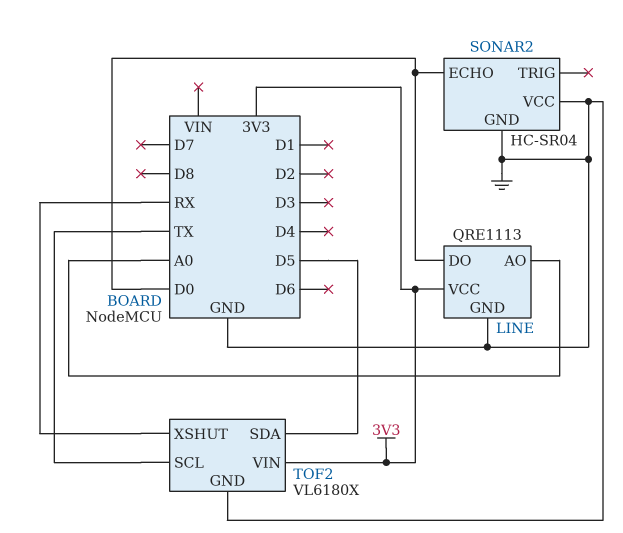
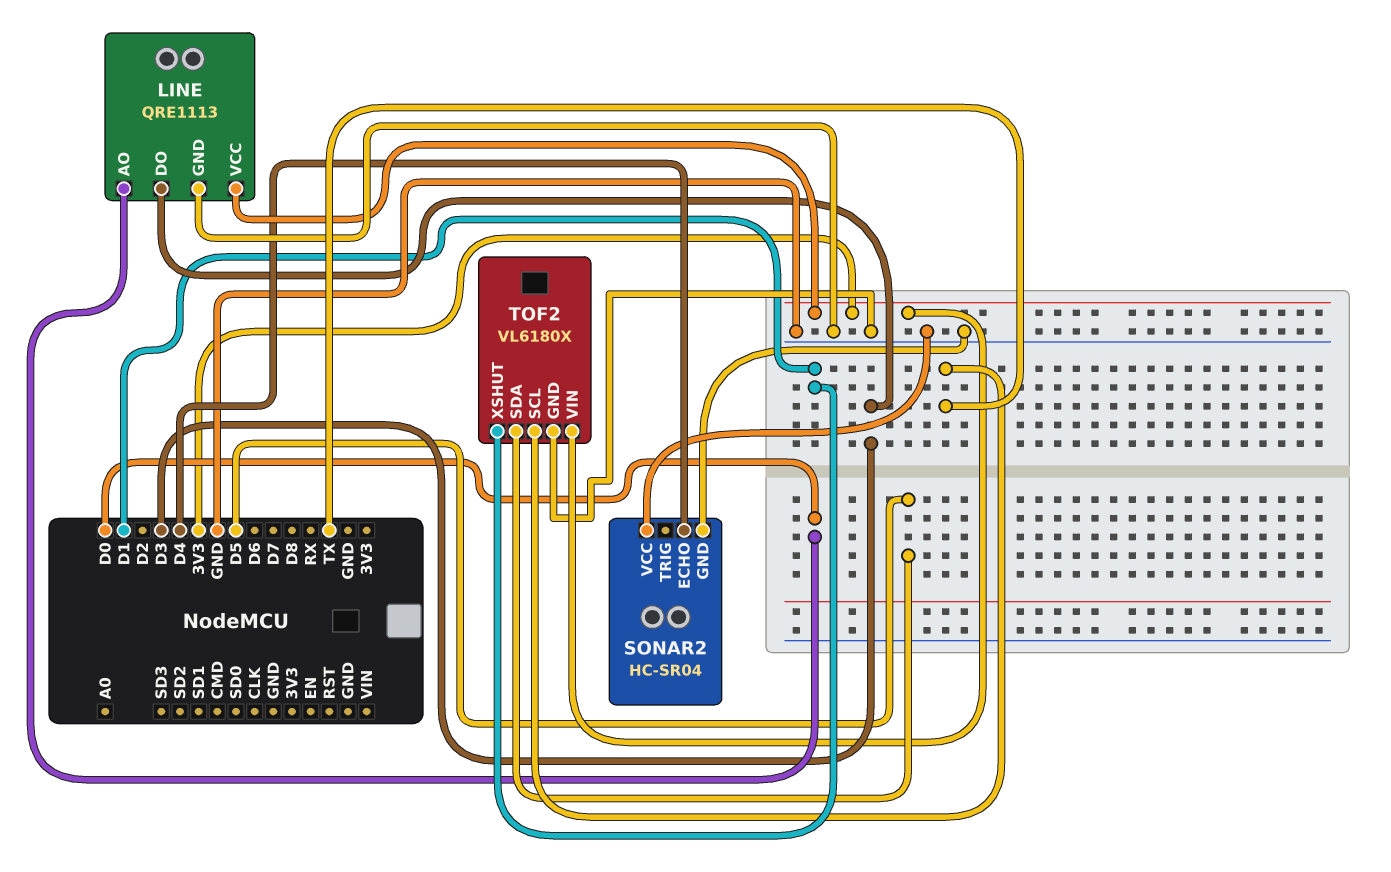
LINE pin AO: A0 -> D0
LINE pin DO: D0 -> D3
SONAR2 pin ECHO: D0 -> D4
TOF2 pin XSHUT: RX -> D1

